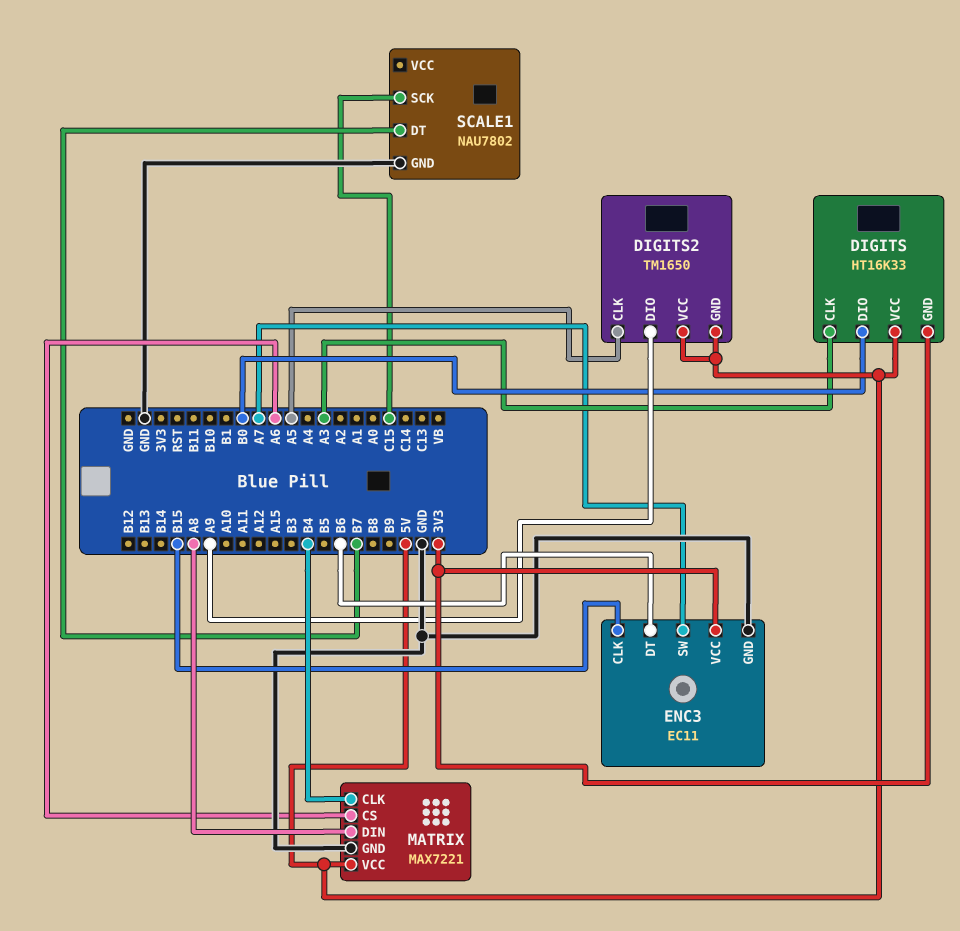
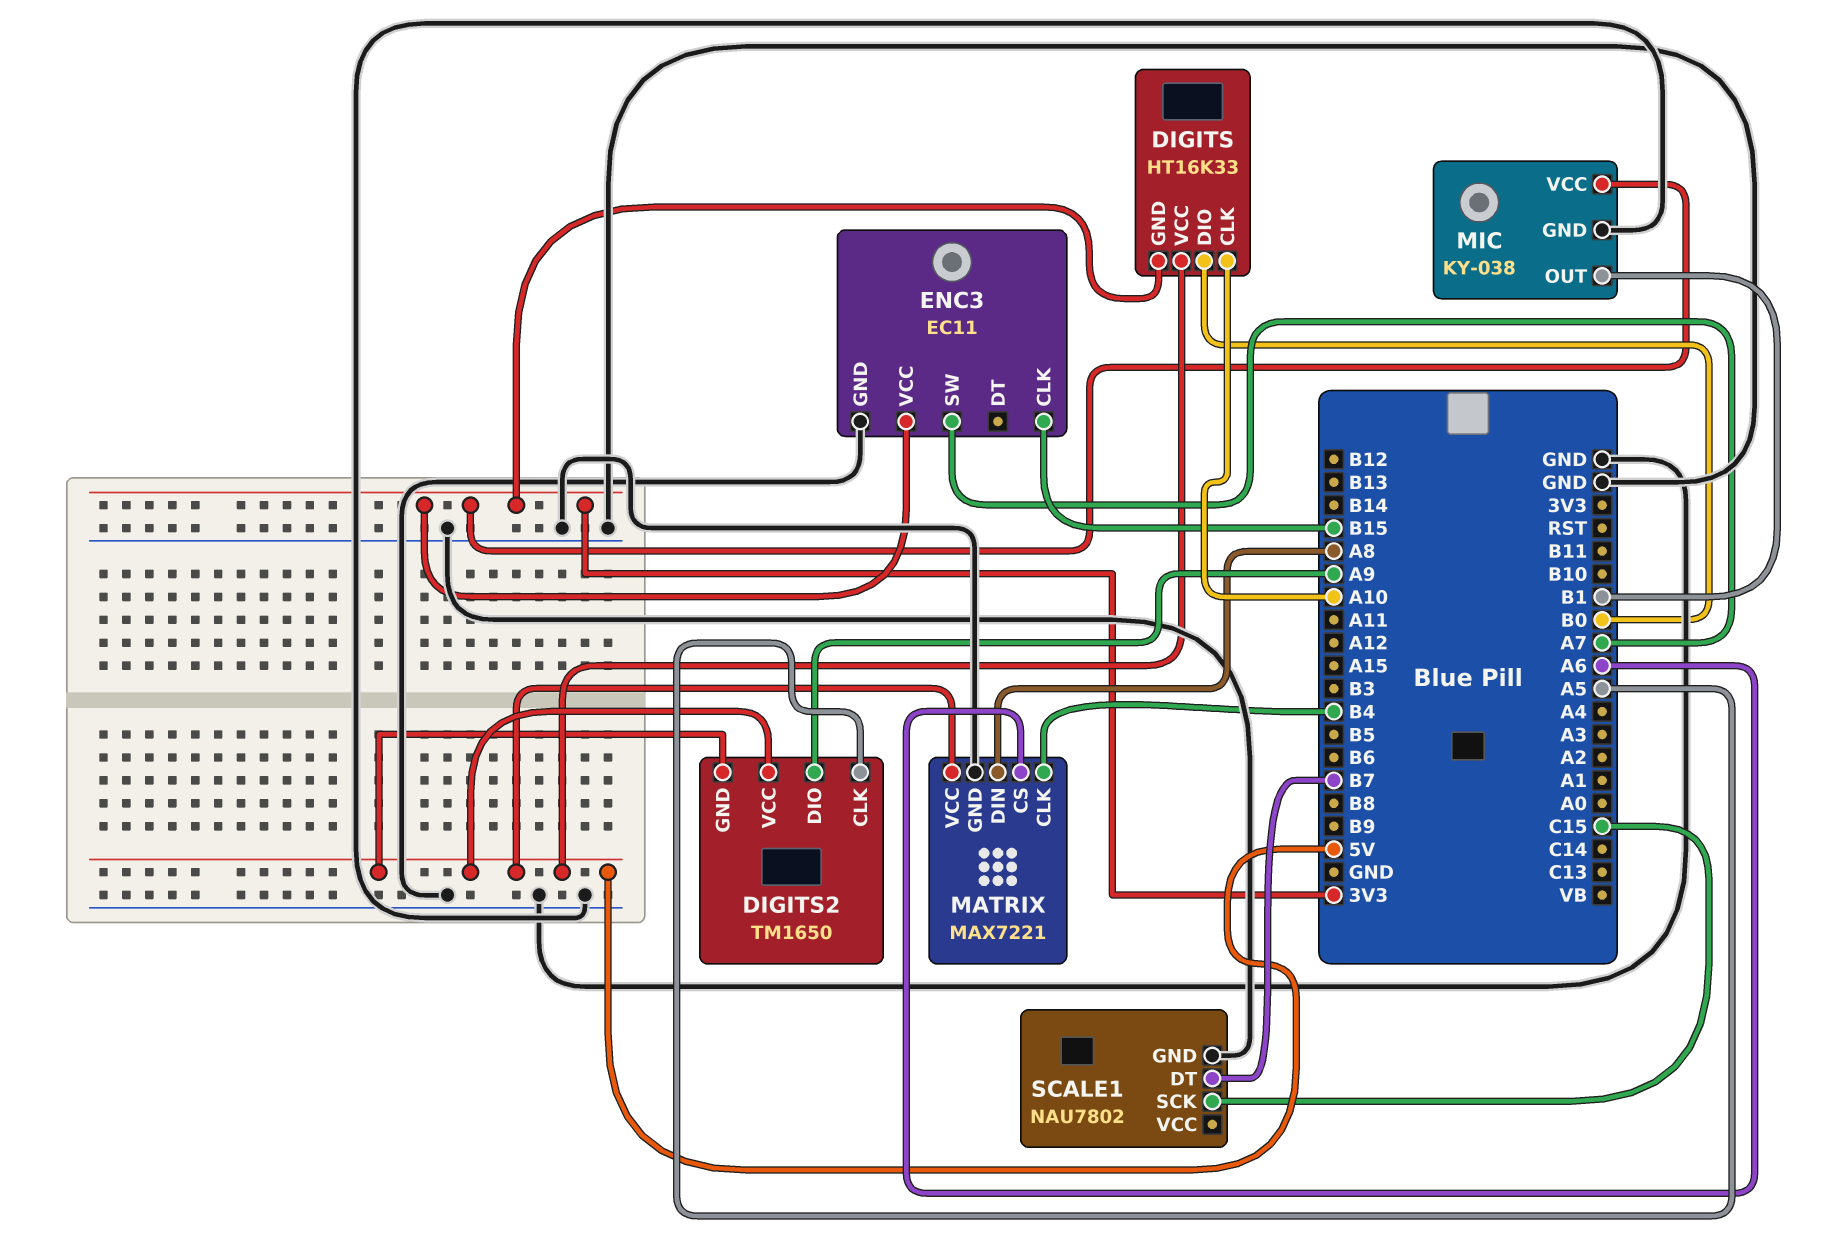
DIGITS pin CLK: A3 -> A10
ENC3 pin DT: B6 -> none
MIC: none -> KY-038
MIC pin GND: none -> GND
MIC pin OUT: none -> B1
MIC pin VCC: none -> 3V3

